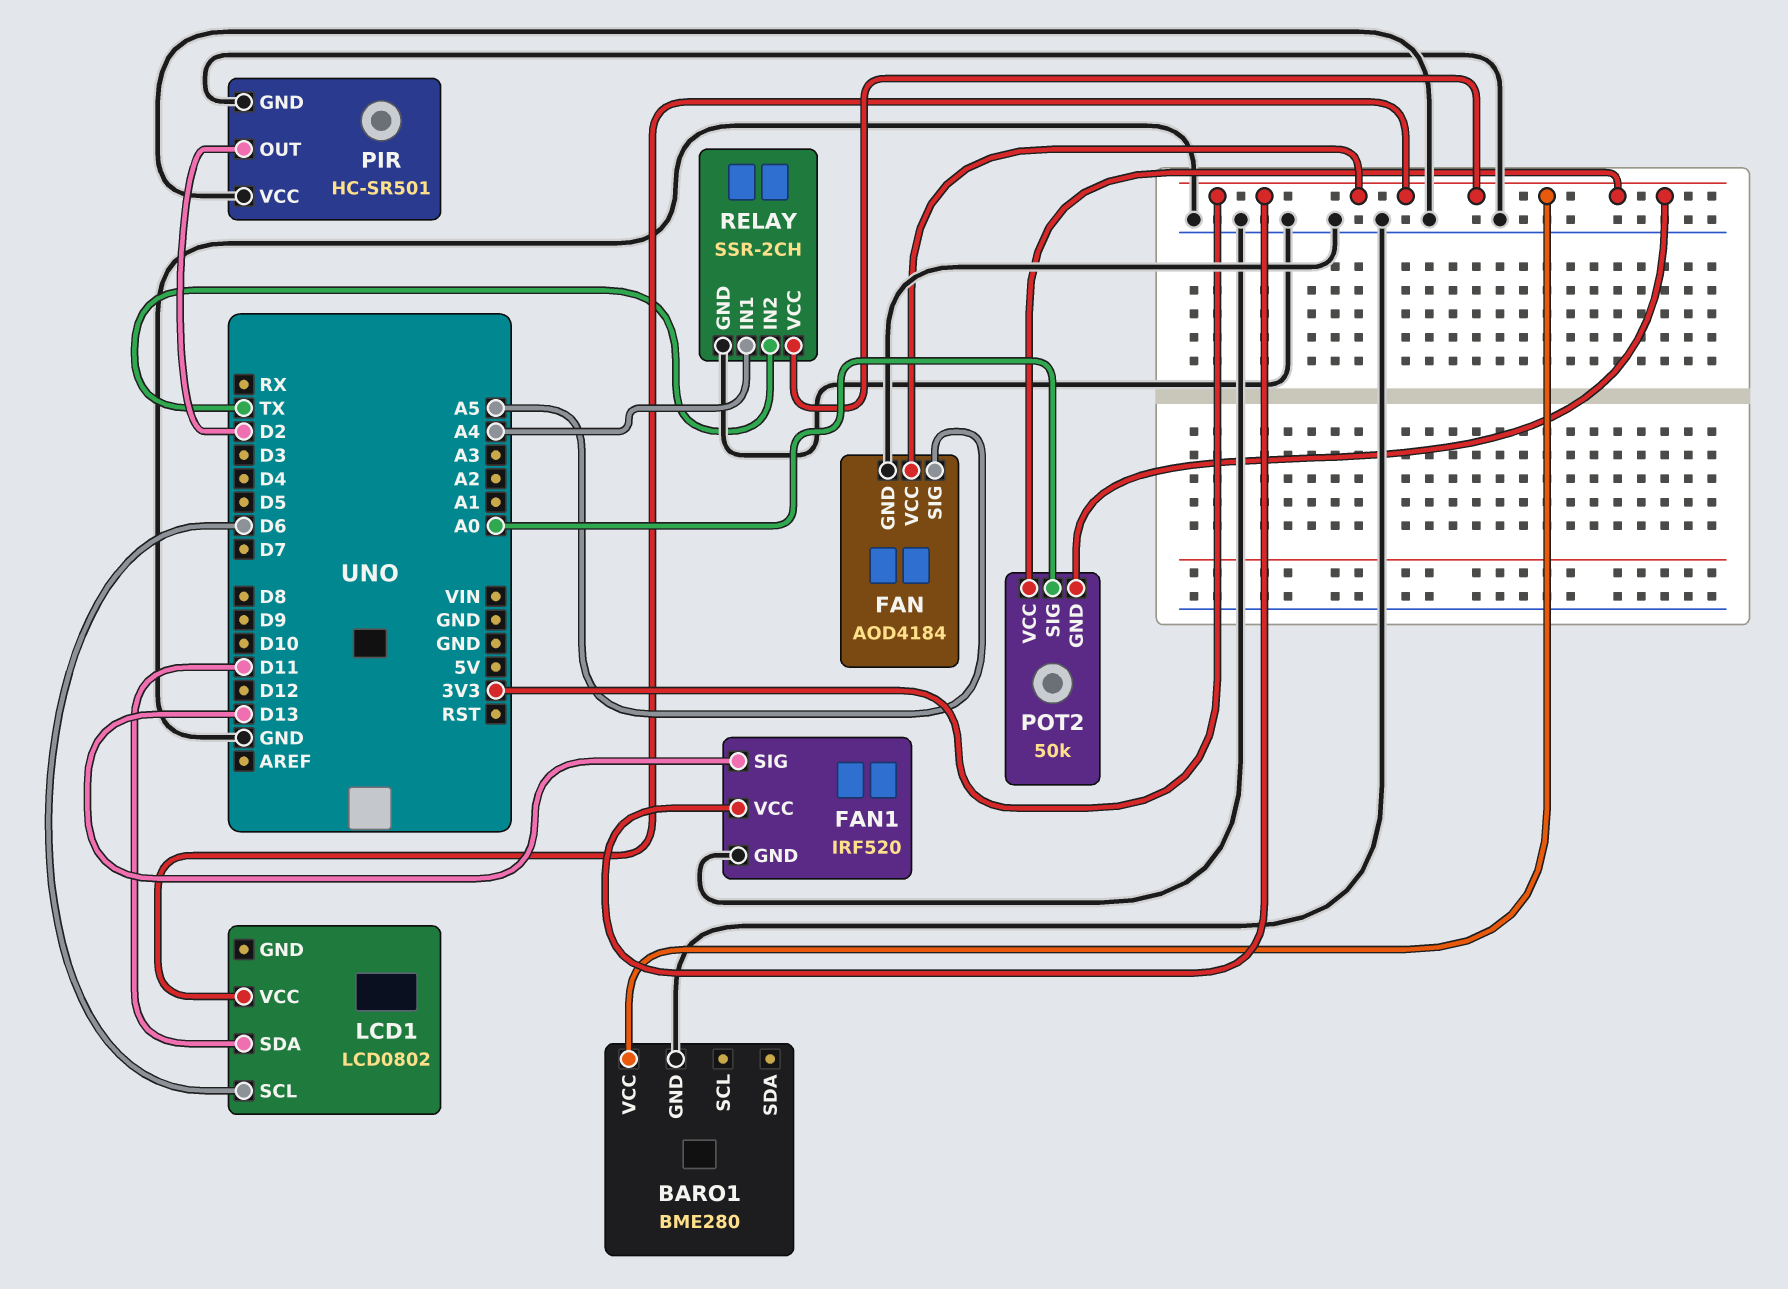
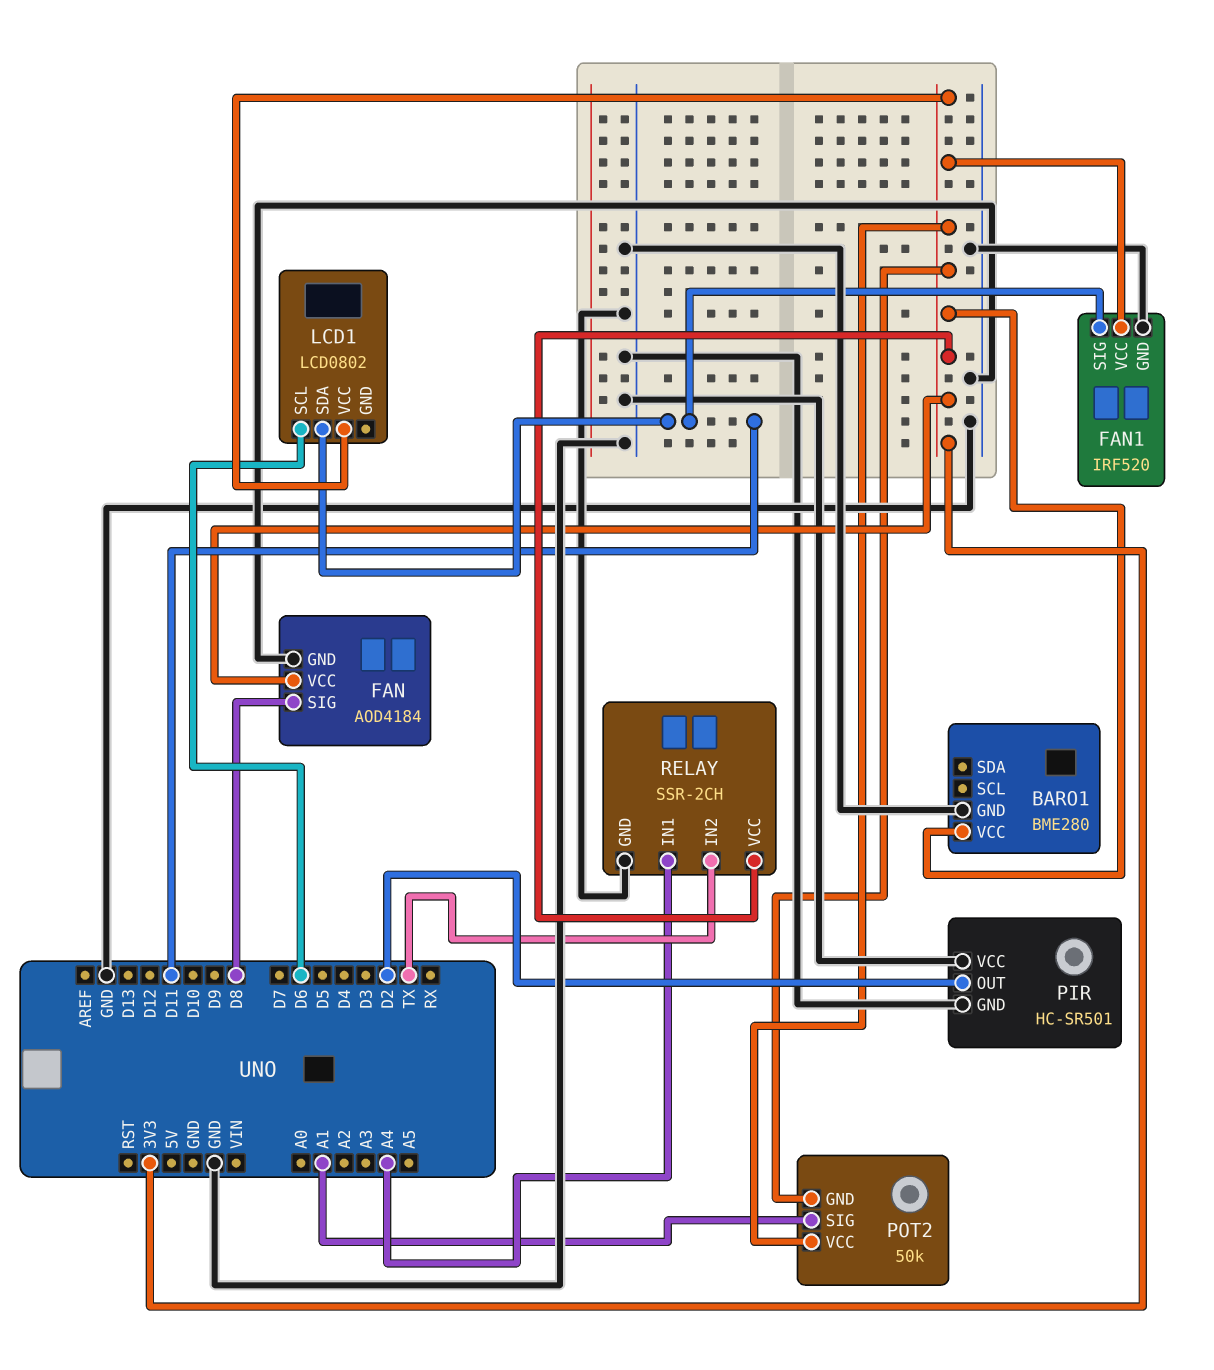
FAN pin SIG: A5 -> D8
FAN1 pin SIG: D13 -> D11
POT2 pin SIG: A0 -> A1

